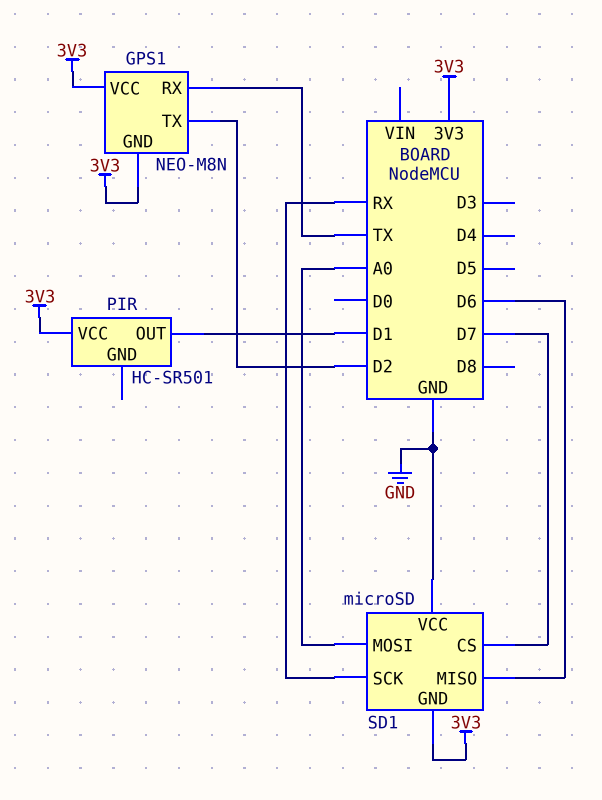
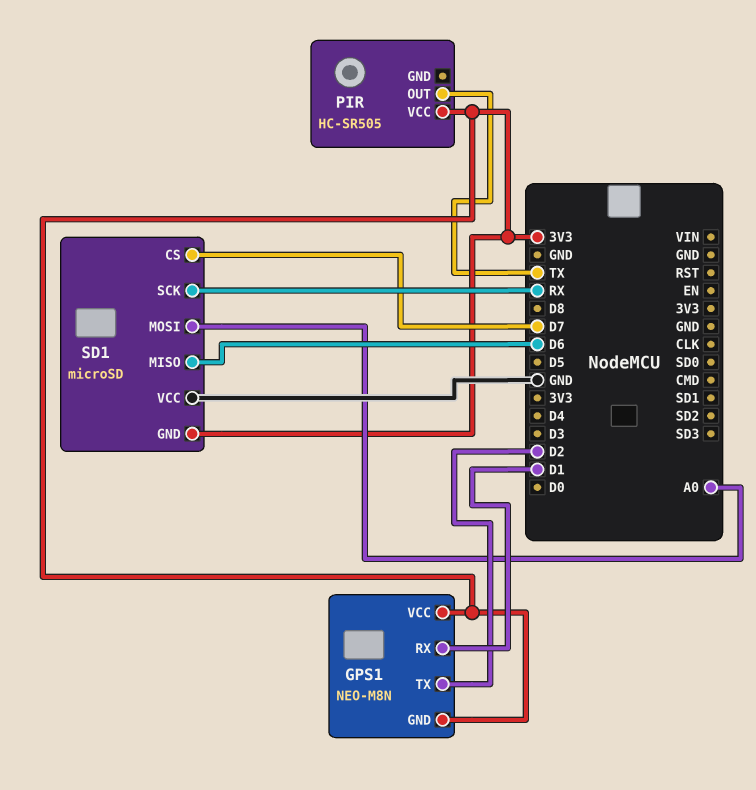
GPS1 pin RX: TX -> D1
PIR: HC-SR501 -> HC-SR505
PIR pin OUT: D1 -> TX

